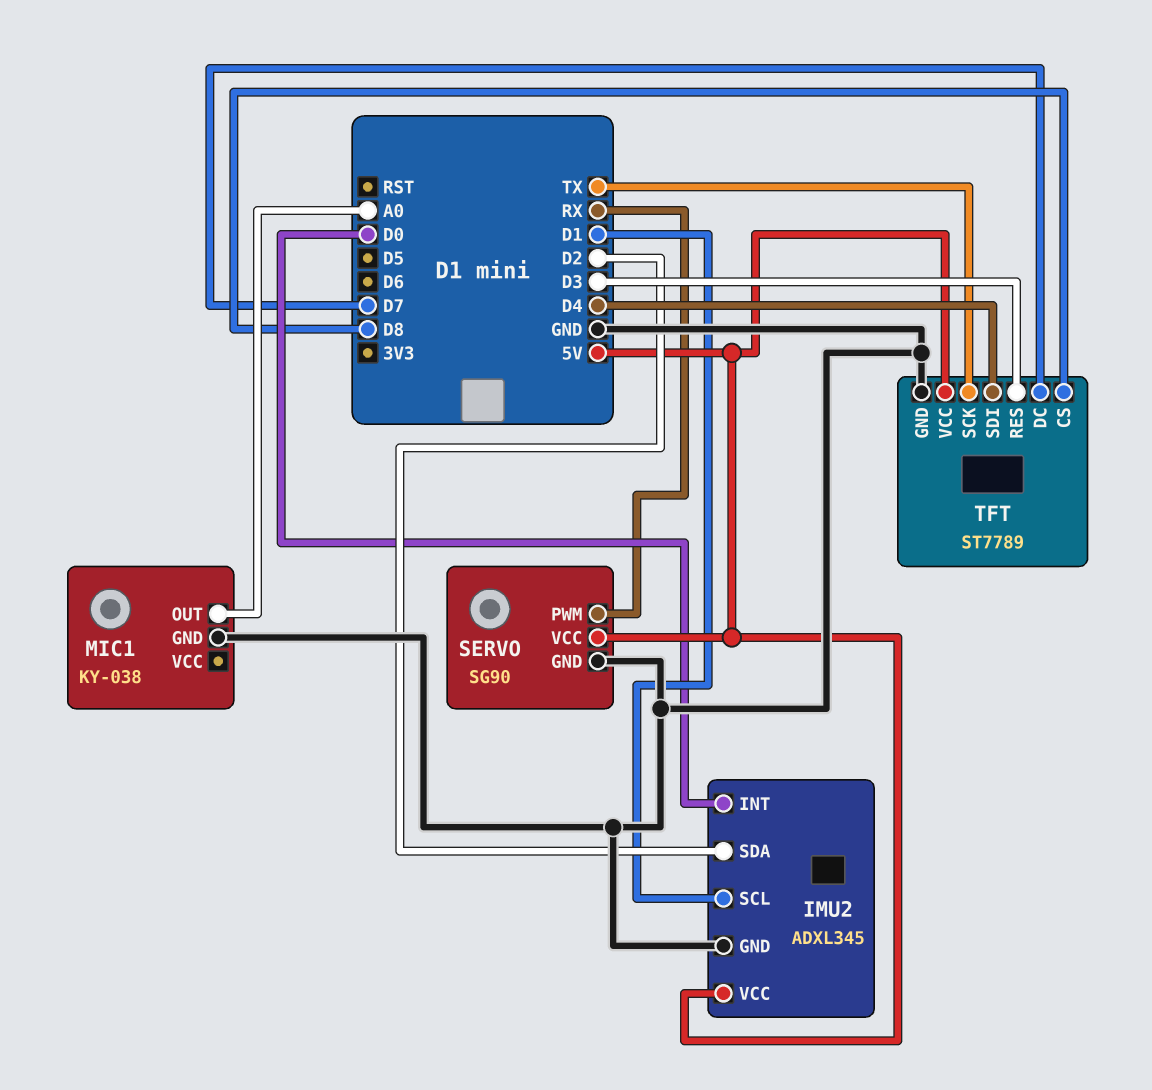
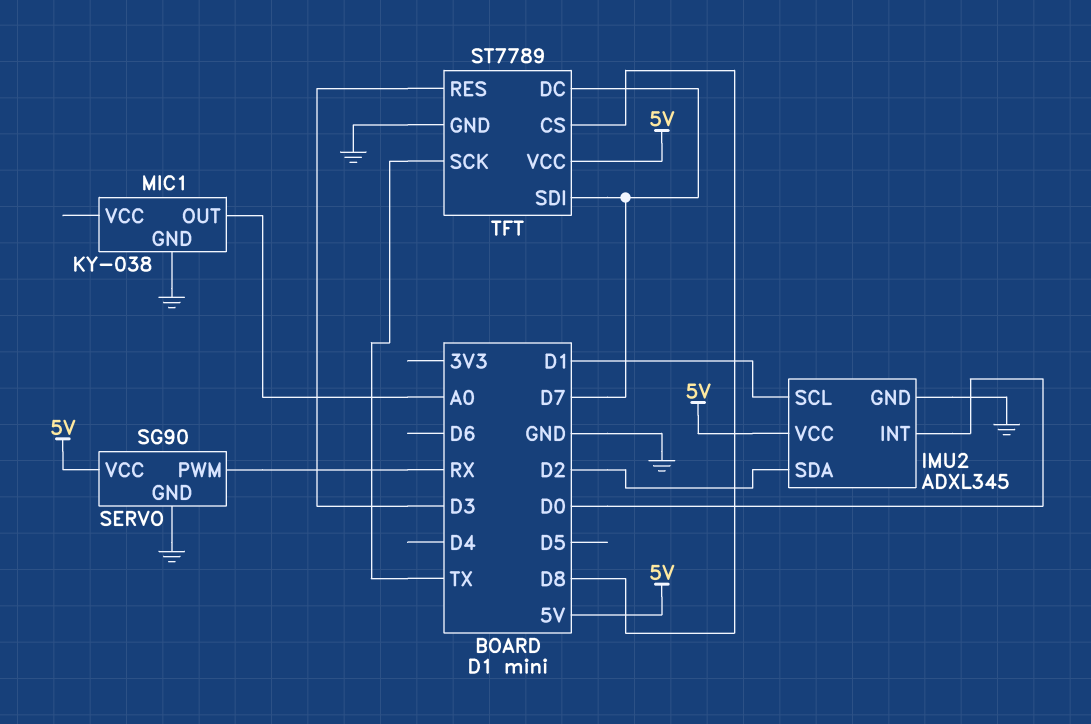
TFT pin SDI: D4 -> D7

